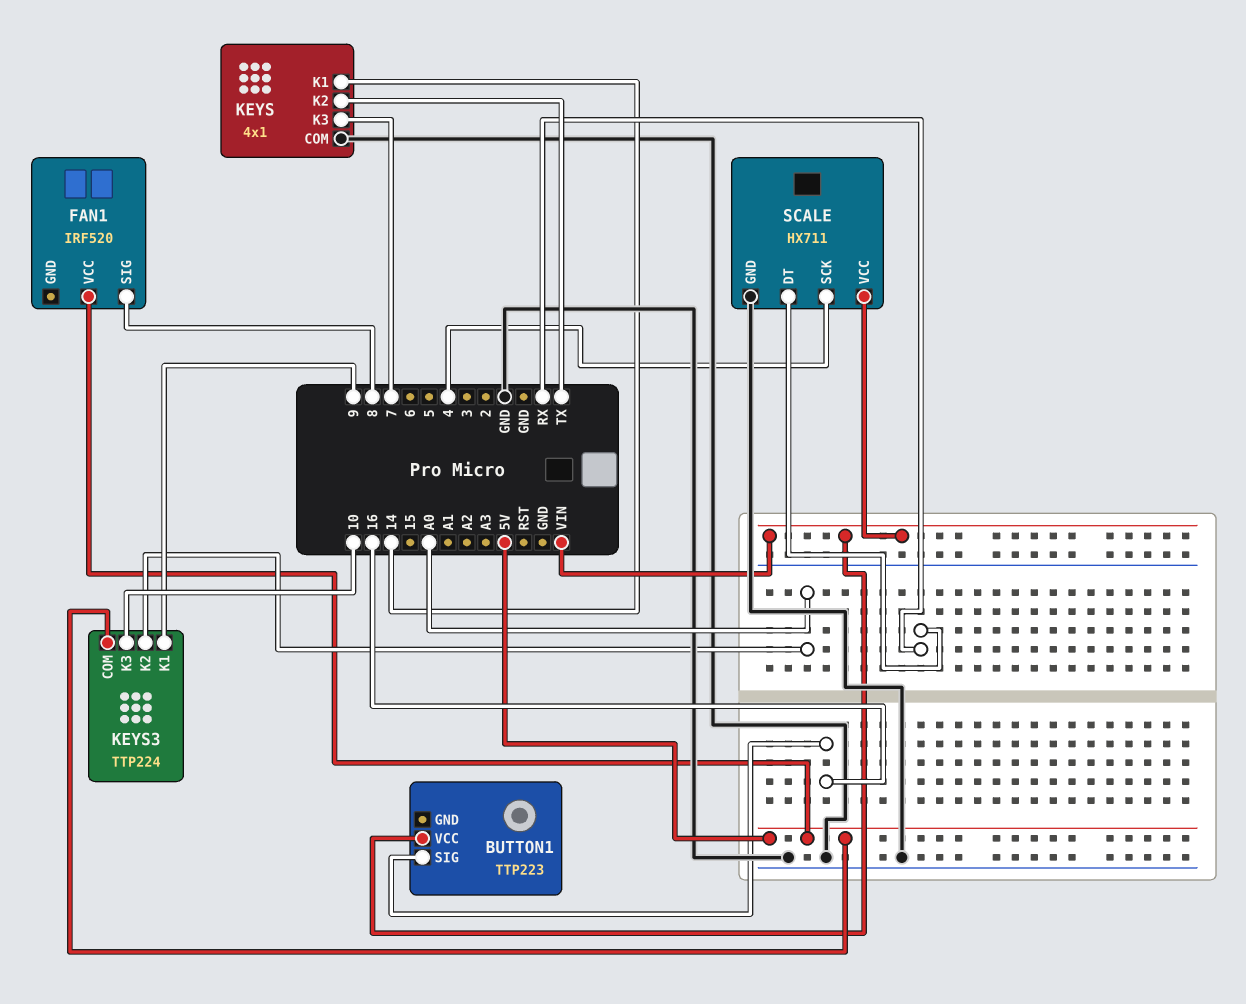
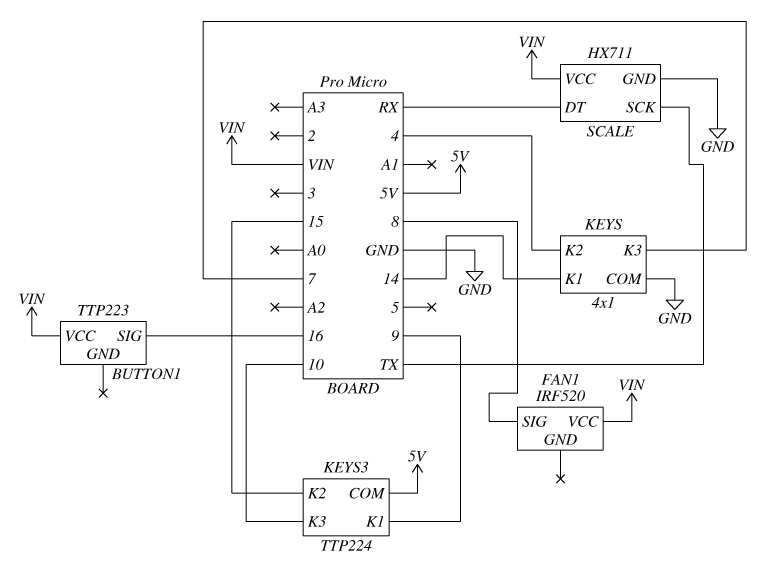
FAN1 pin VCC: 5V -> VIN
KEYS pin K2: TX -> 4
KEYS3 pin K2: A0 -> 15
SCALE pin SCK: 4 -> TX

